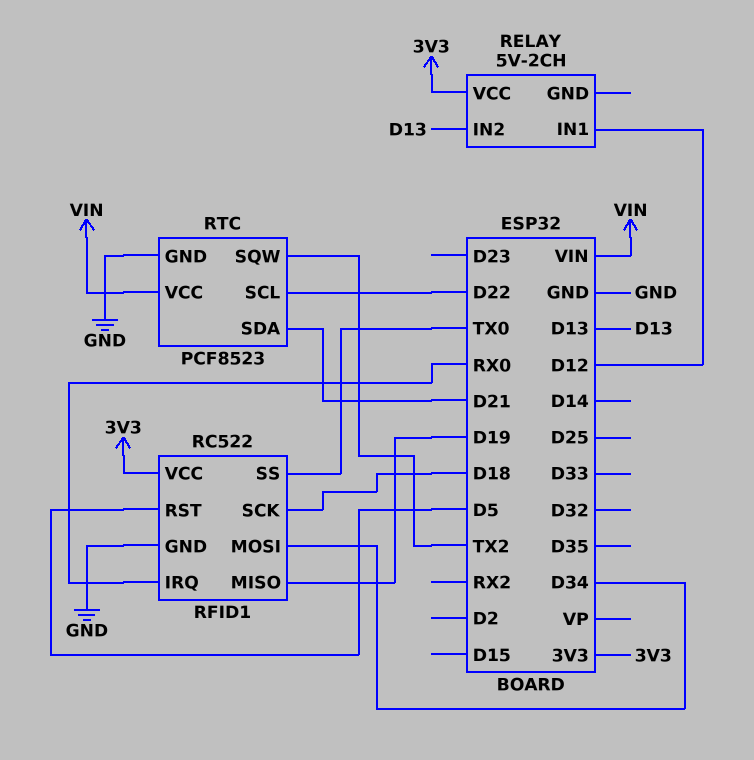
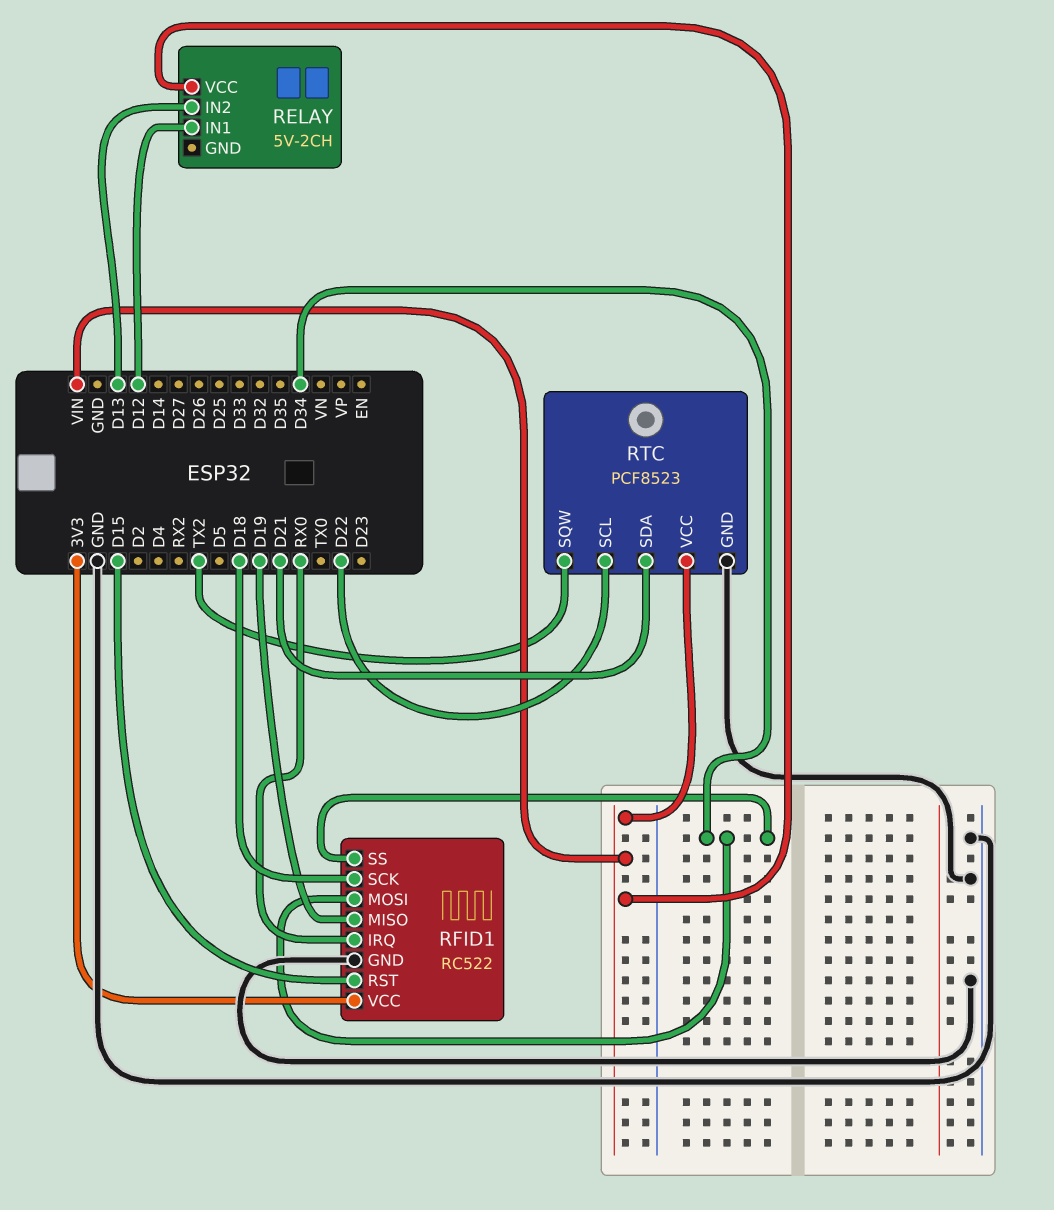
RELAY pin VCC: 3V3 -> VIN
RFID1 pin RST: D5 -> D15
RFID1 pin SS: TX0 -> D34

